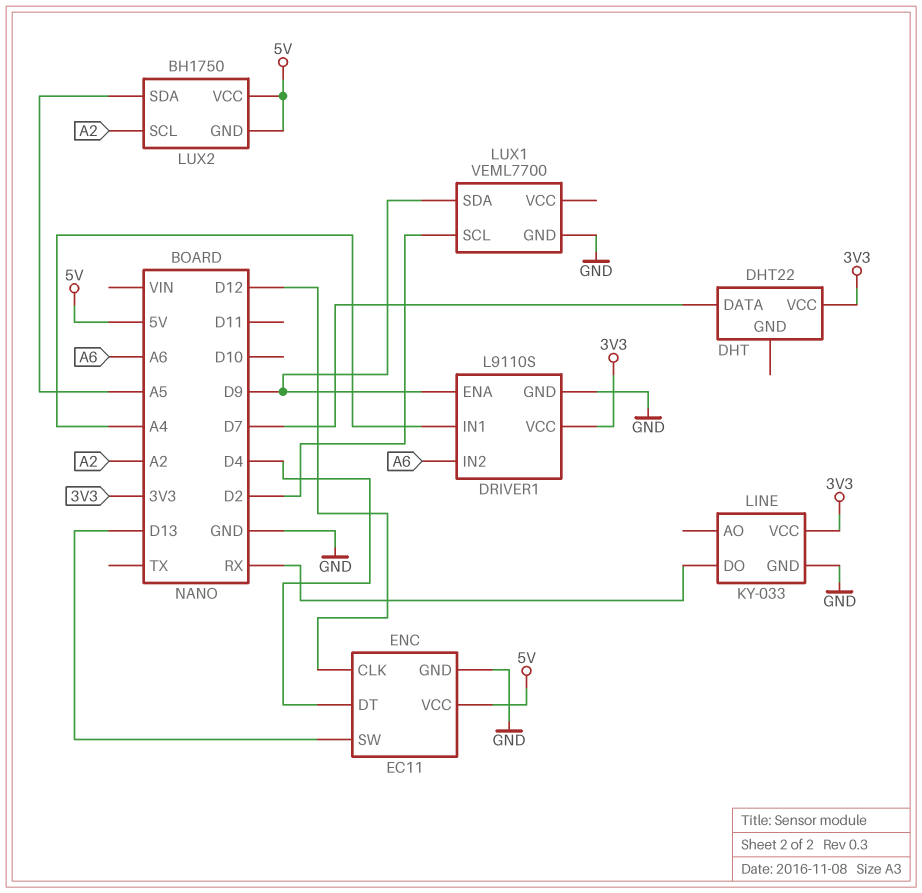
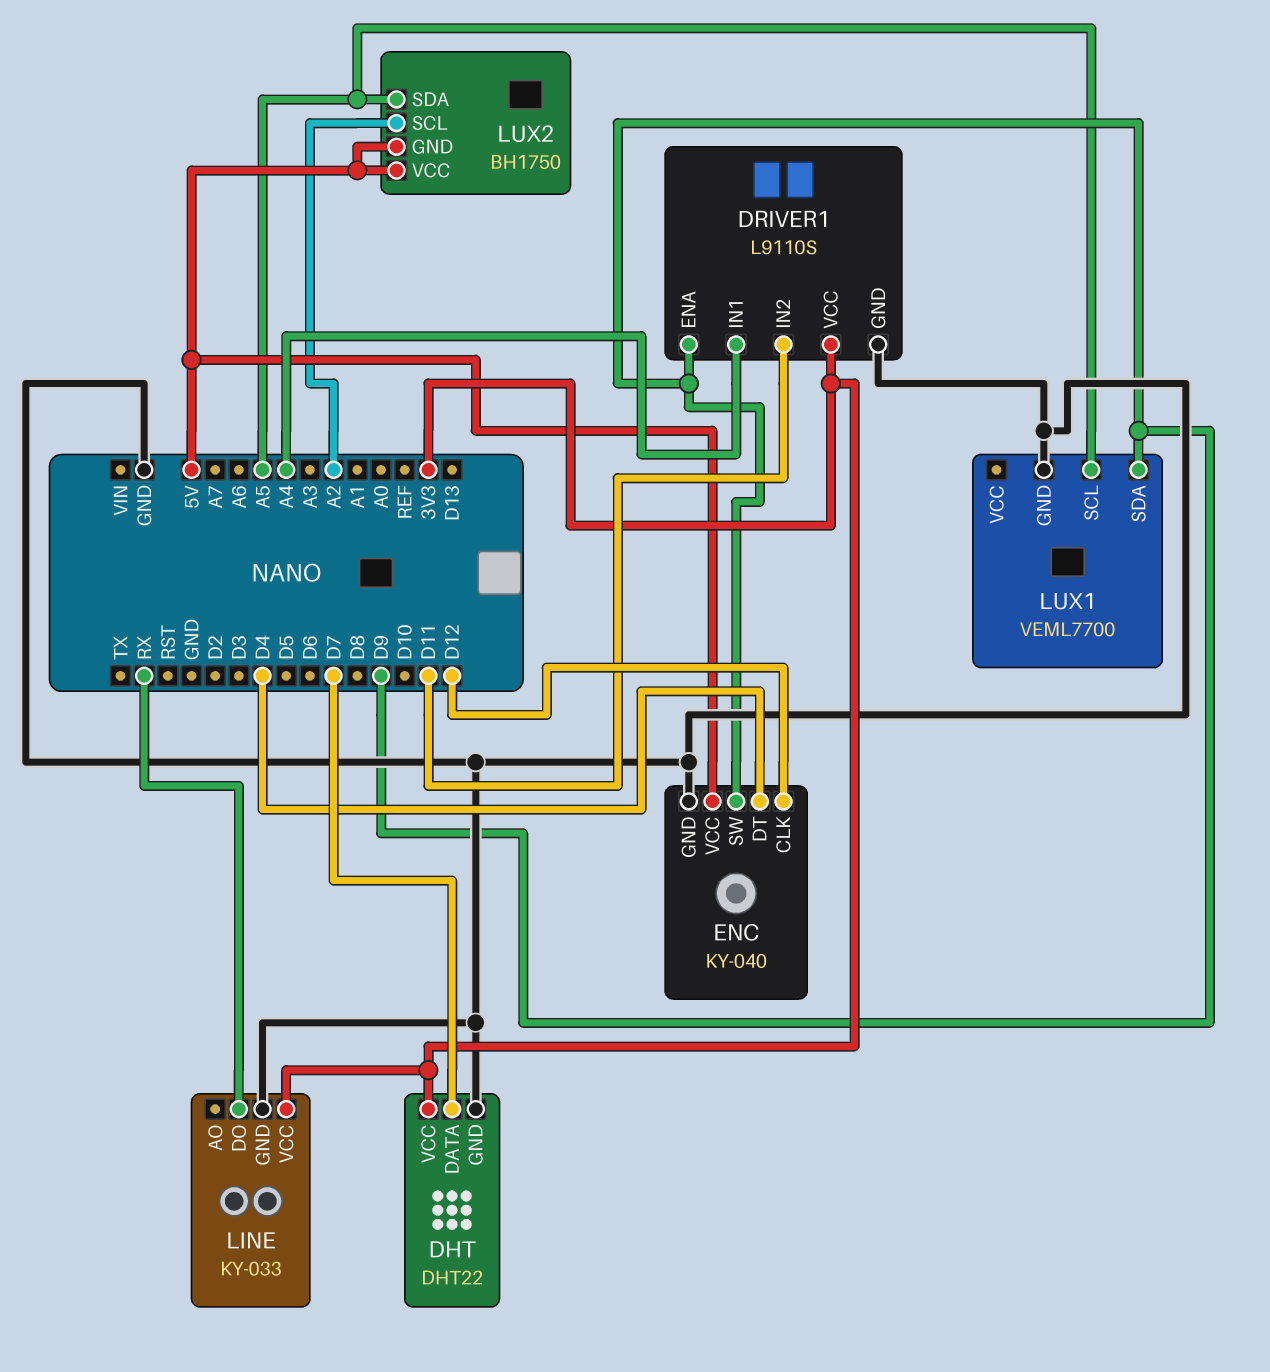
DHT pin GND: none -> GND
DRIVER1 pin IN2: A6 -> D11
ENC: EC11 -> KY-040
ENC pin SW: D13 -> D9
LUX1 pin SCL: D2 -> A5

